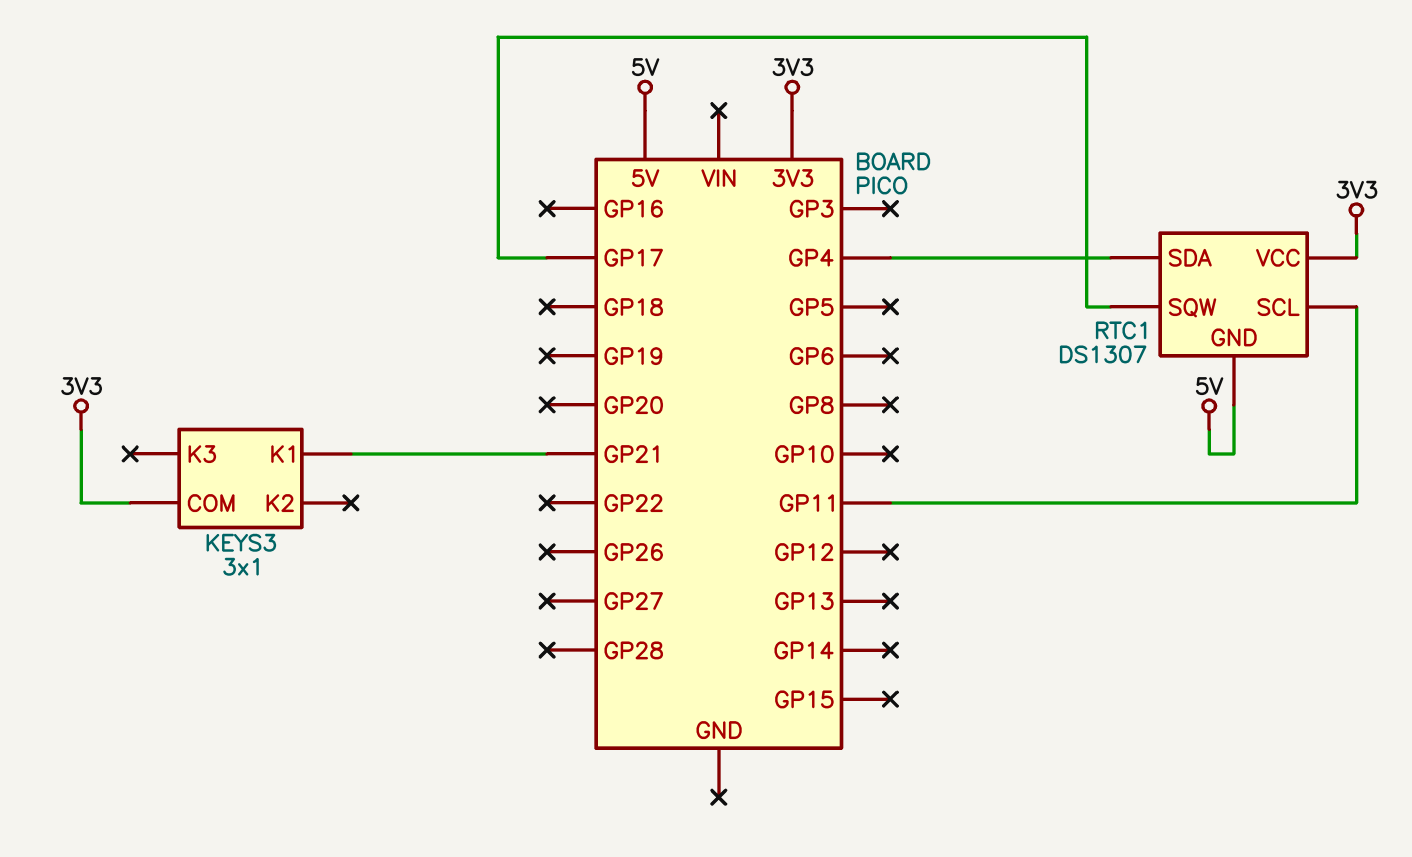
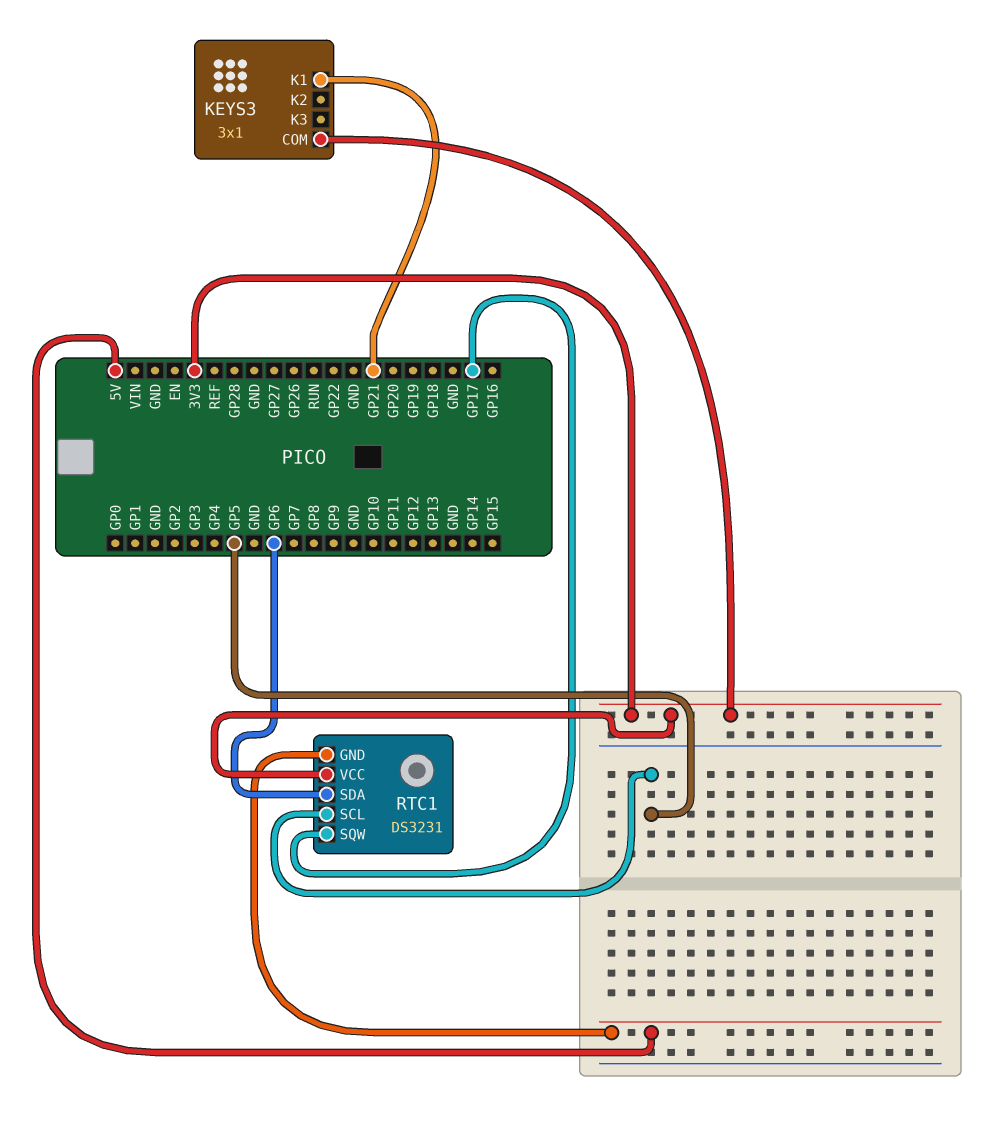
RTC1: DS1307 -> DS3231
RTC1 pin SCL: GP11 -> GP5
RTC1 pin SDA: GP4 -> GP6

